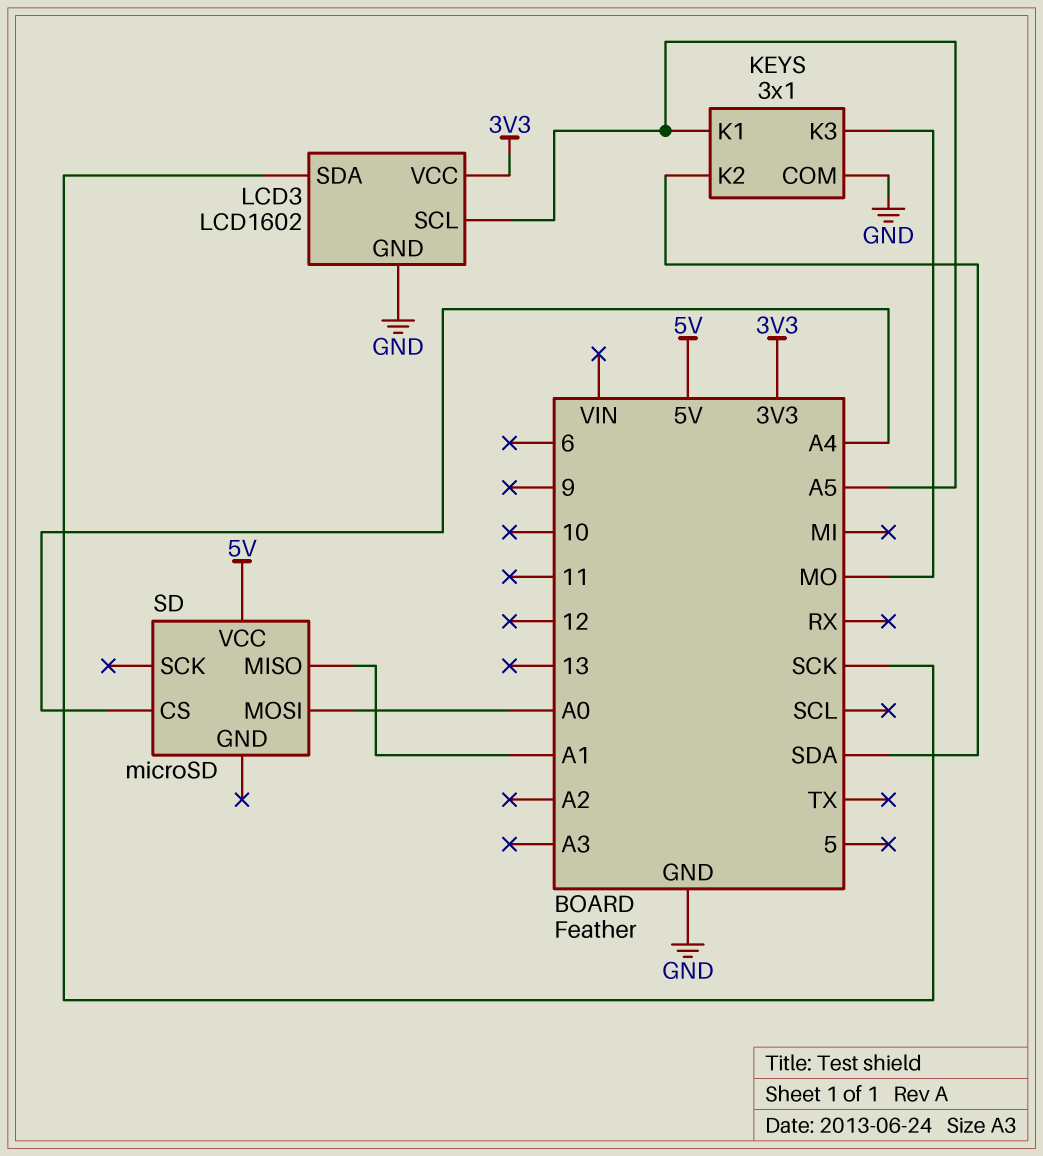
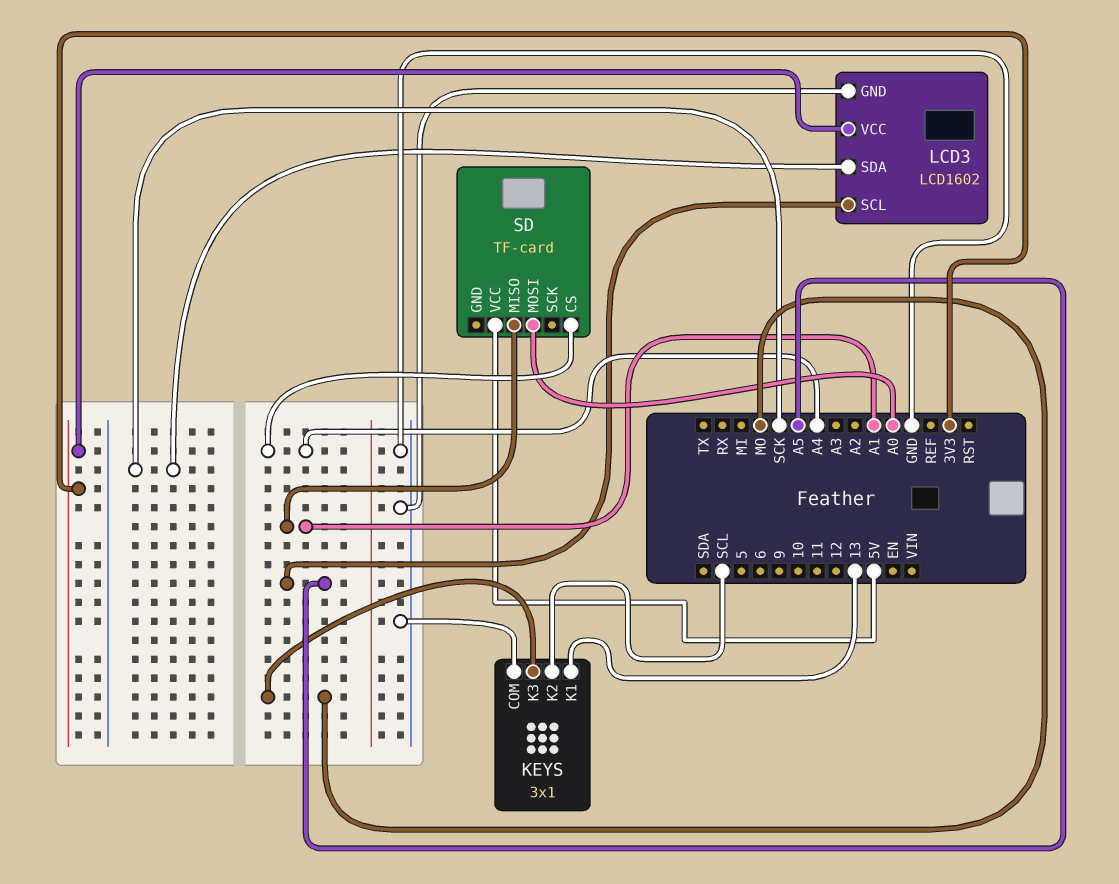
KEYS pin K1: A5 -> 13
KEYS pin K2: SDA -> SCL
SD: microSD -> TF-card

